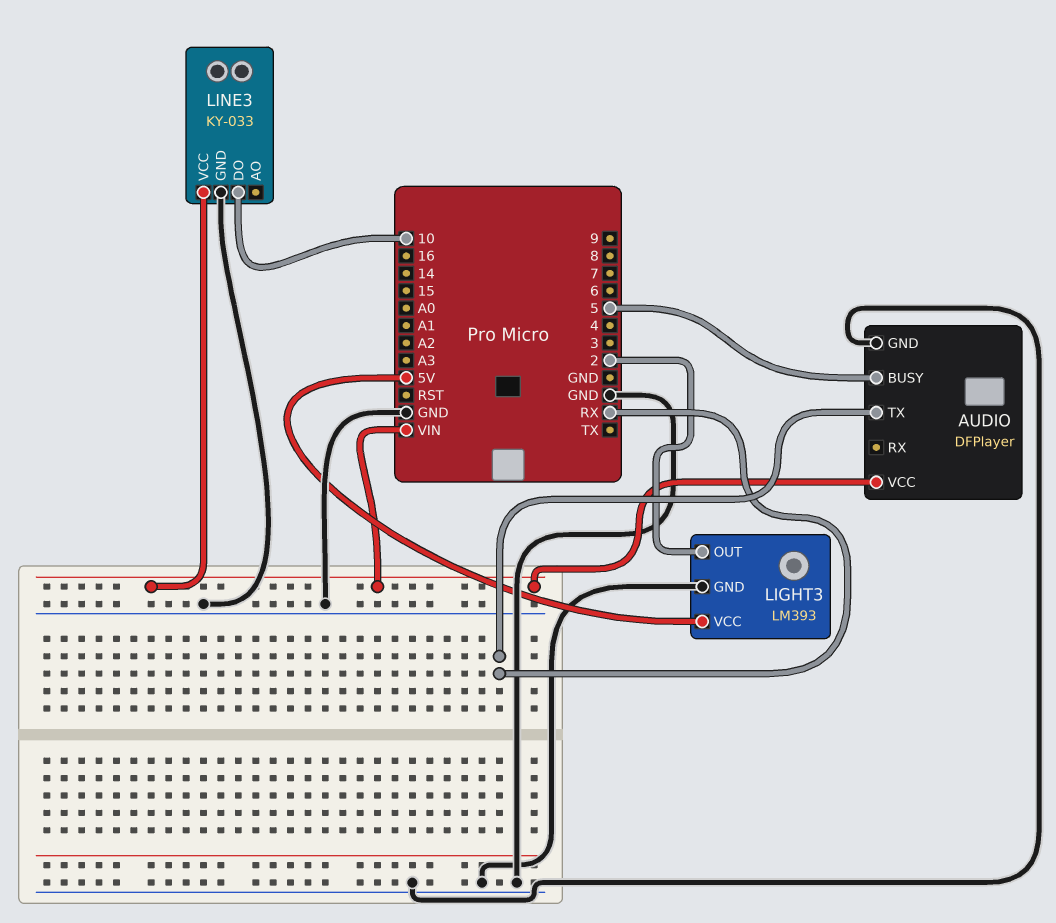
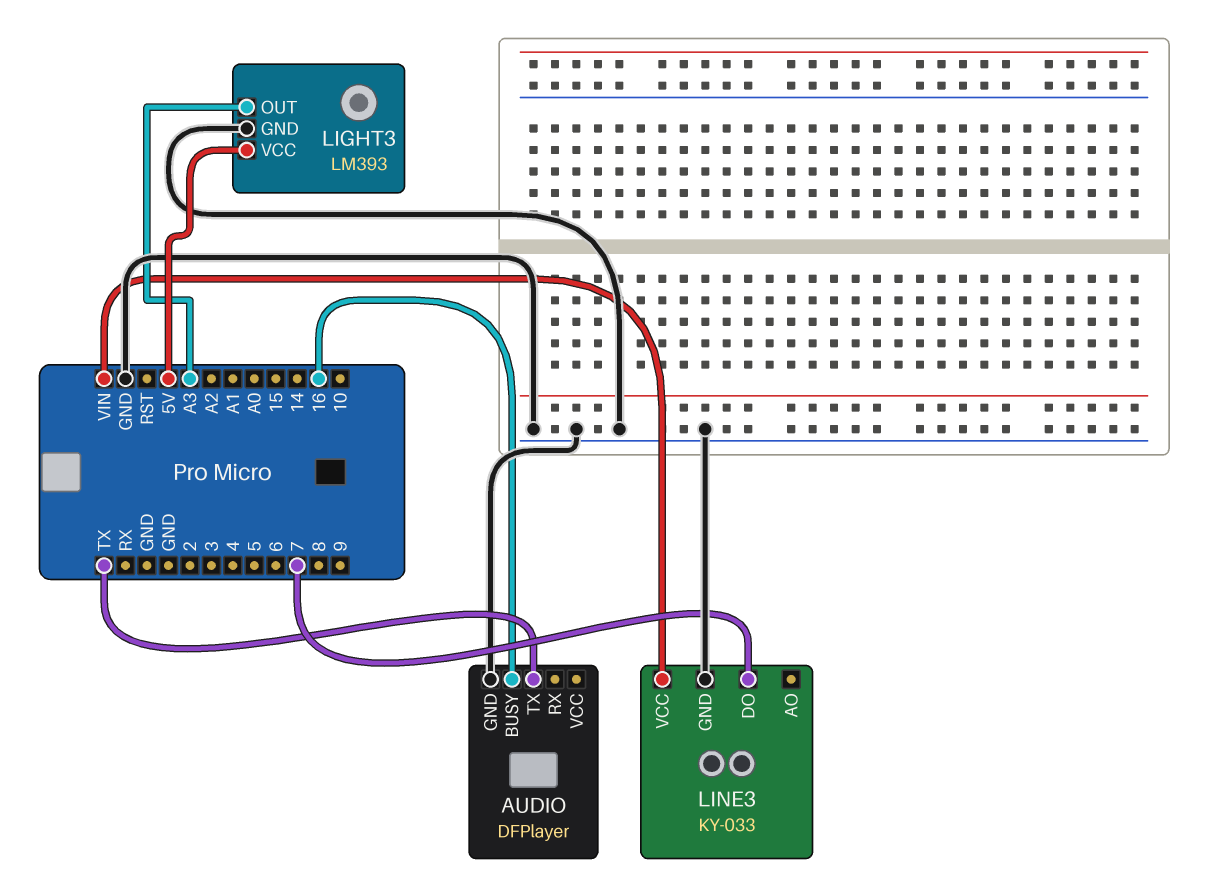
AUDIO pin BUSY: 5 -> 16
AUDIO pin TX: RX -> TX
AUDIO pin VCC: VIN -> none
LIGHT3 pin OUT: 2 -> A3
LINE3 pin DO: 10 -> 7

